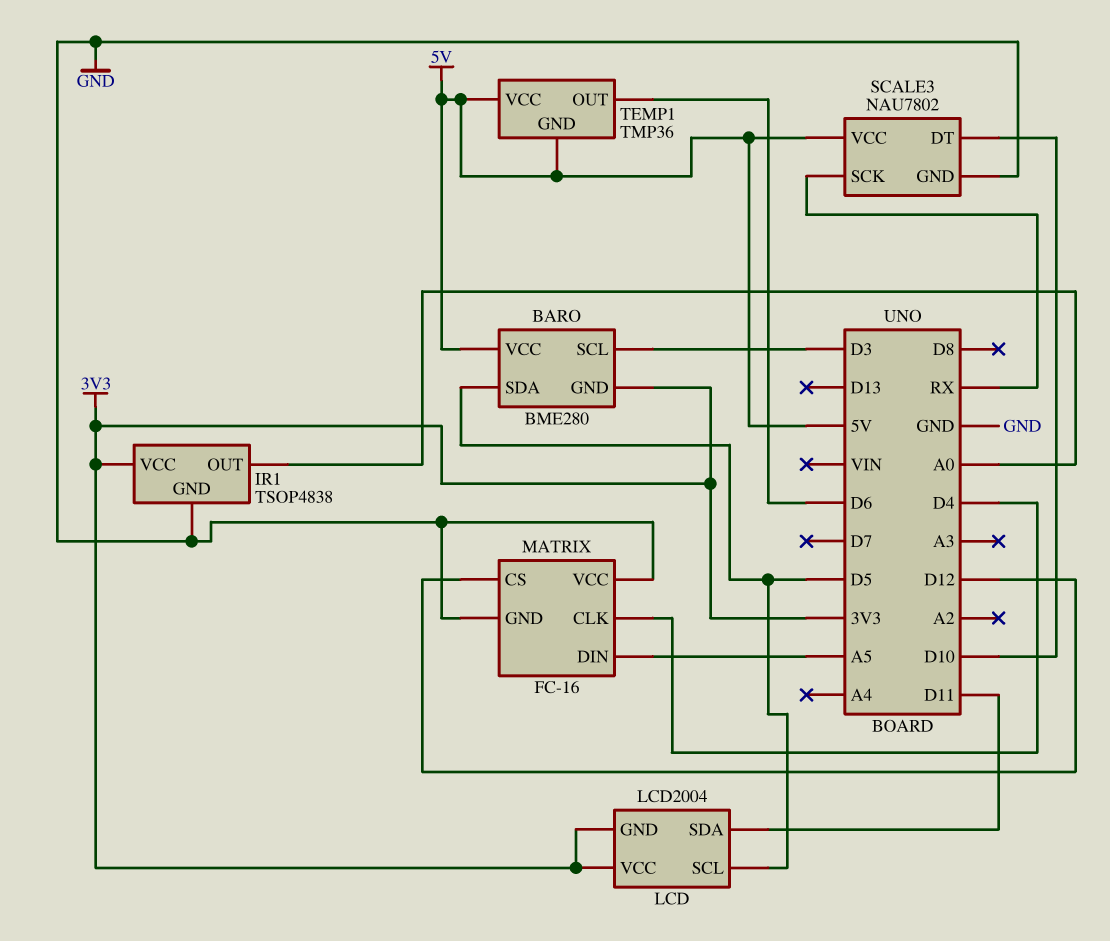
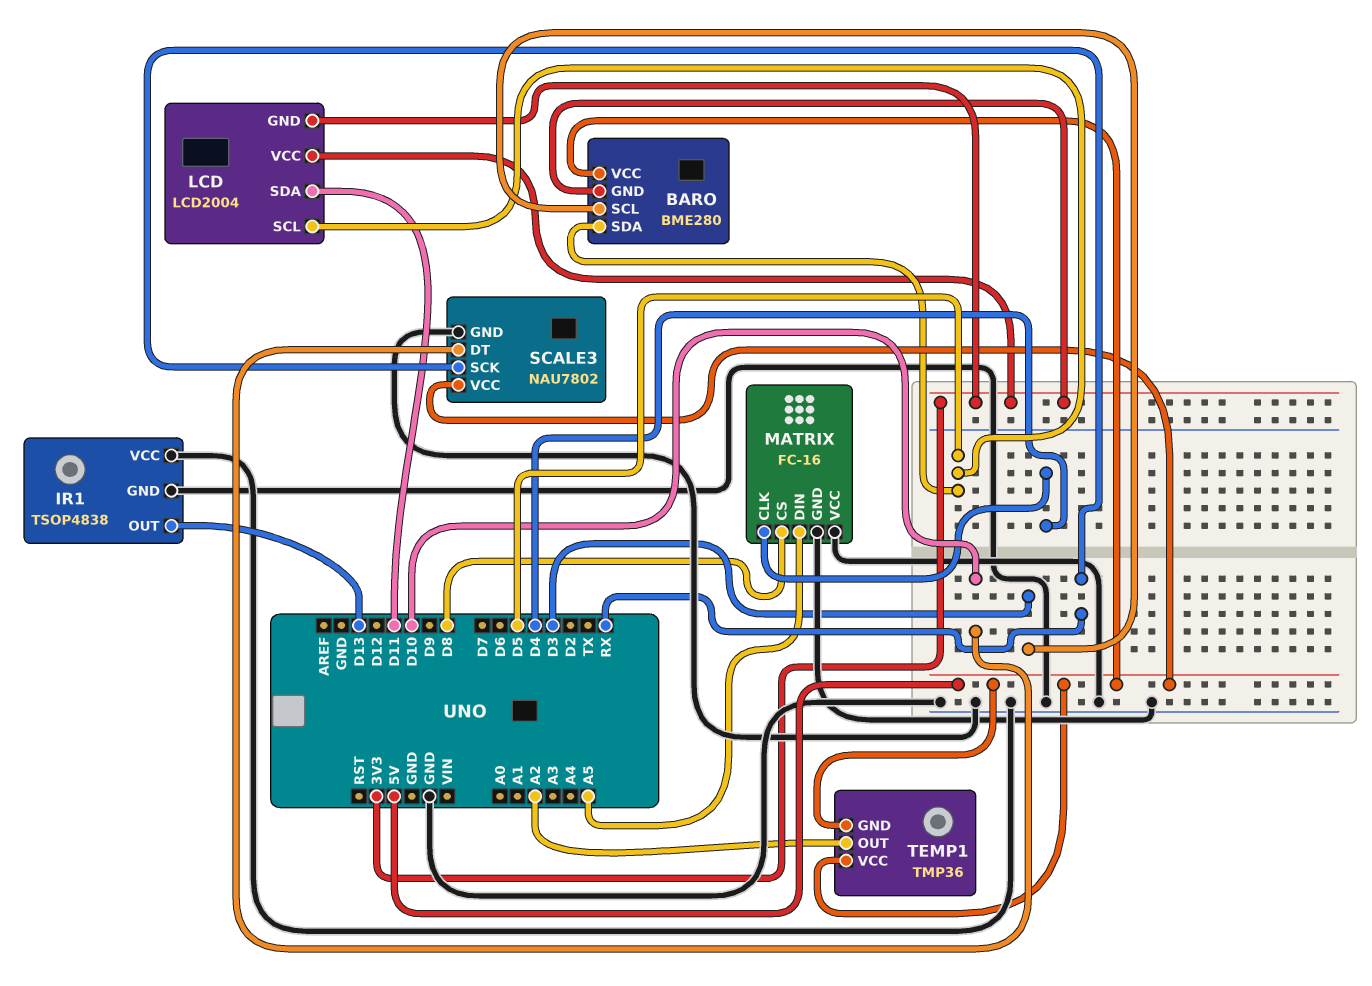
IR1 pin OUT: A0 -> D13
IR1 pin VCC: 3V3 -> GND
MATRIX pin CS: D12 -> D8
TEMP1 pin OUT: D6 -> A2

